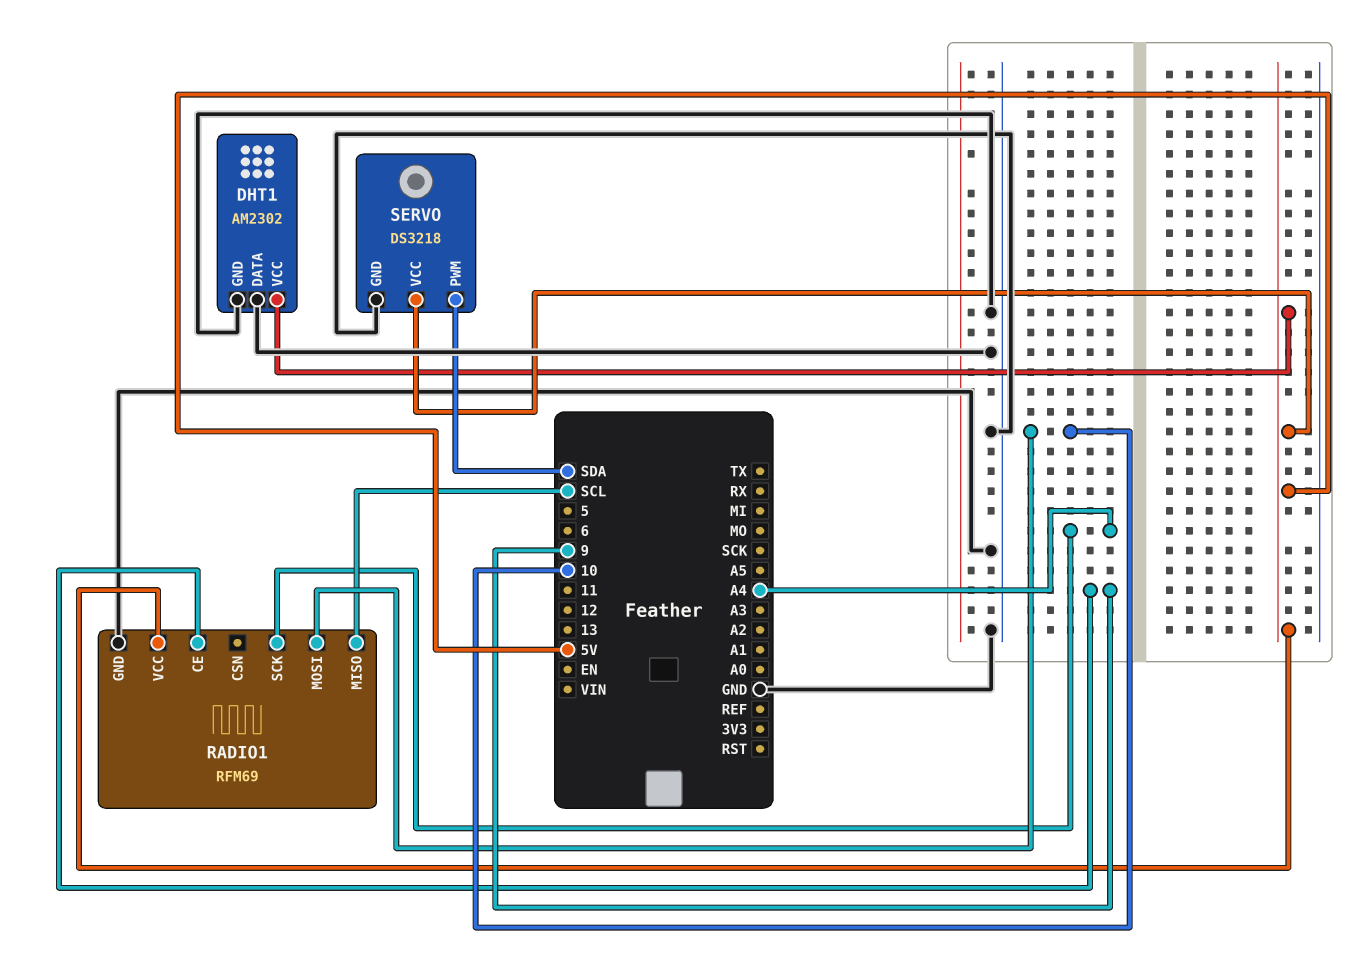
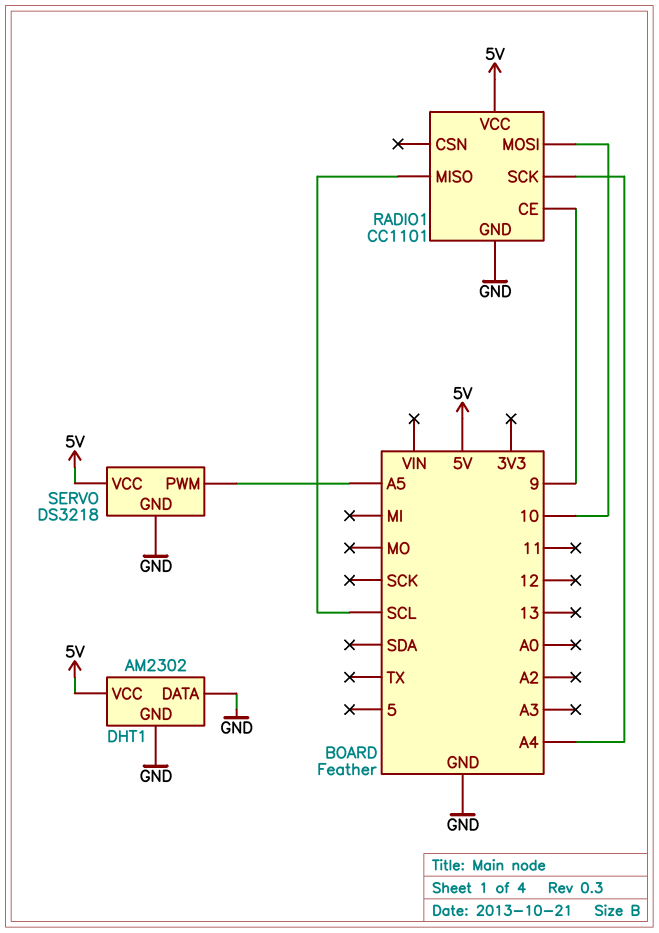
RADIO1: RFM69 -> CC1101
SERVO pin PWM: SDA -> A5

